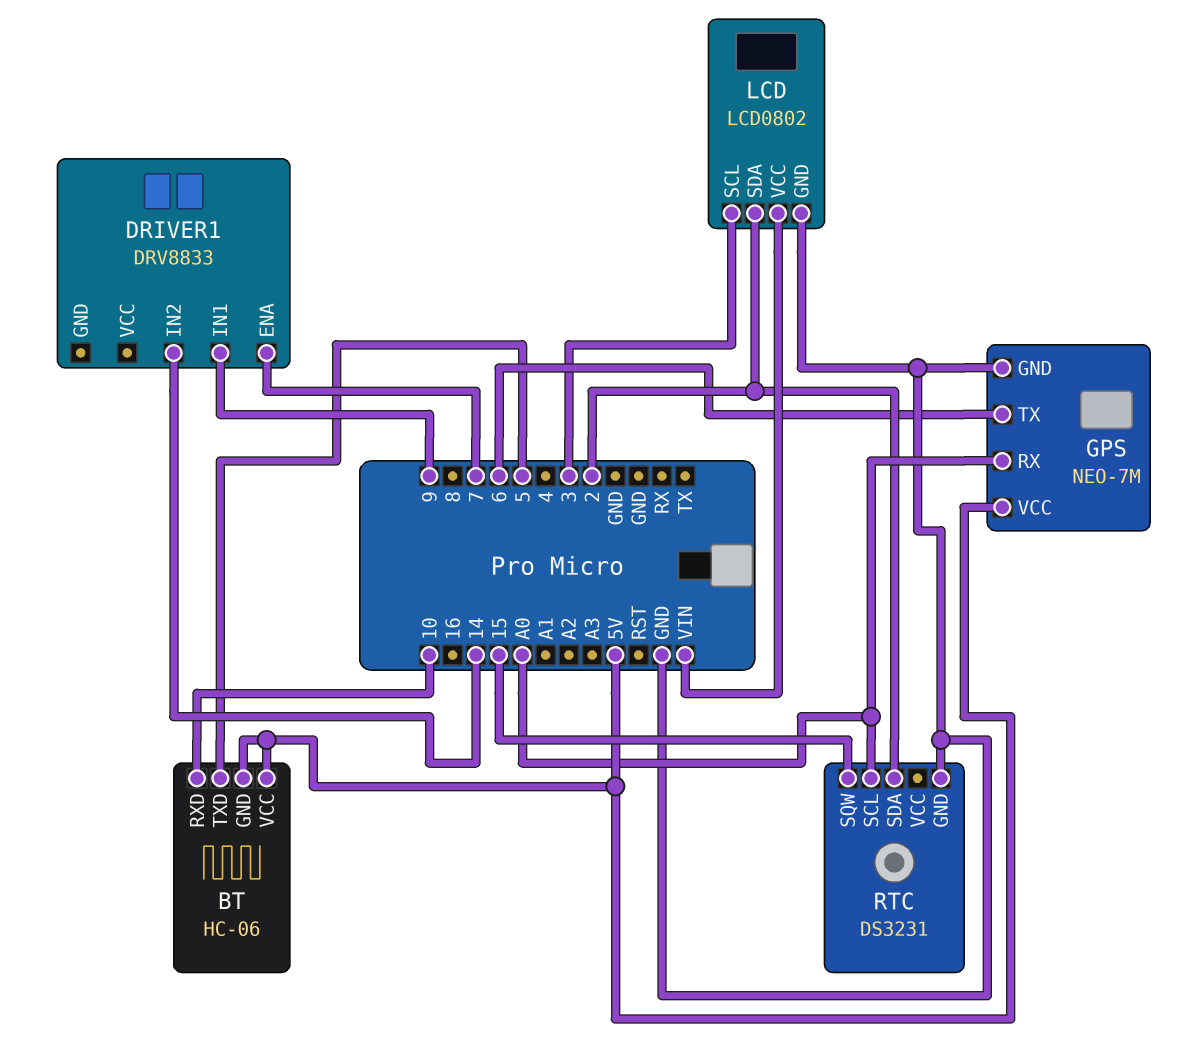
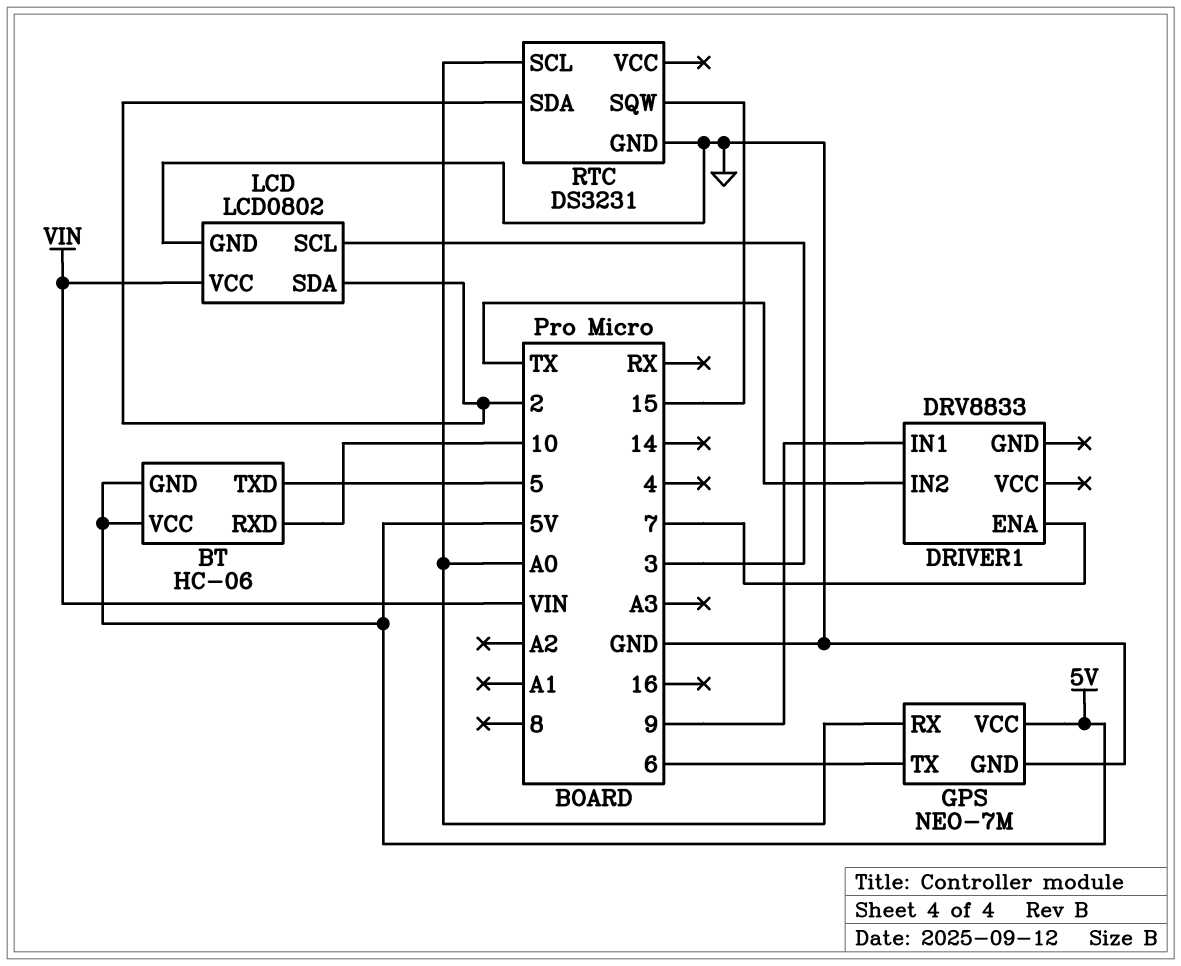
DRIVER1 pin IN2: 14 -> TX

